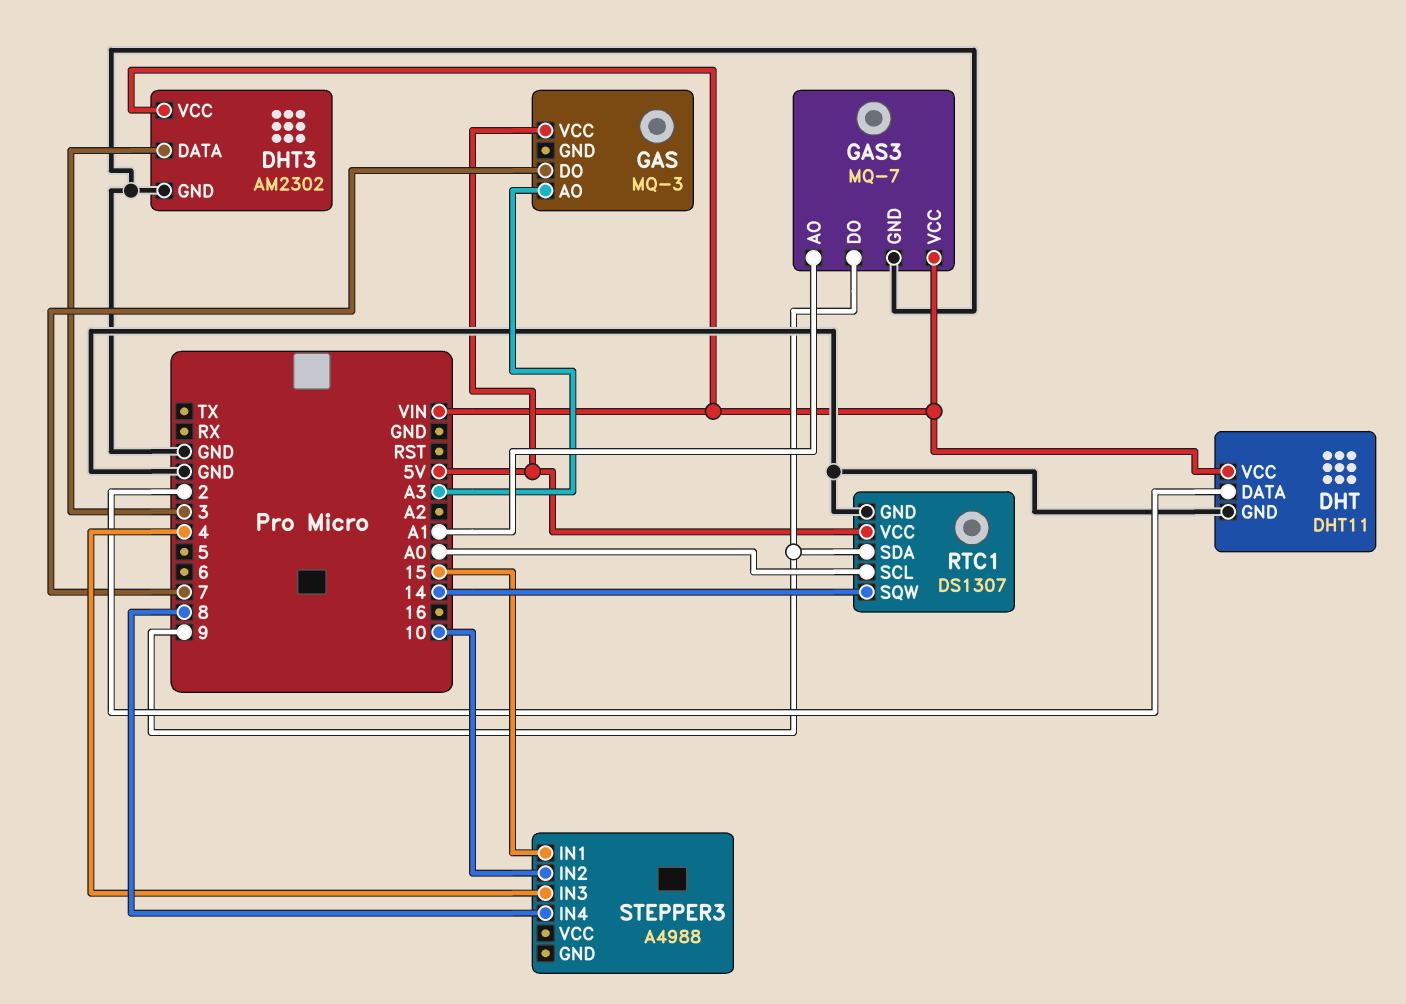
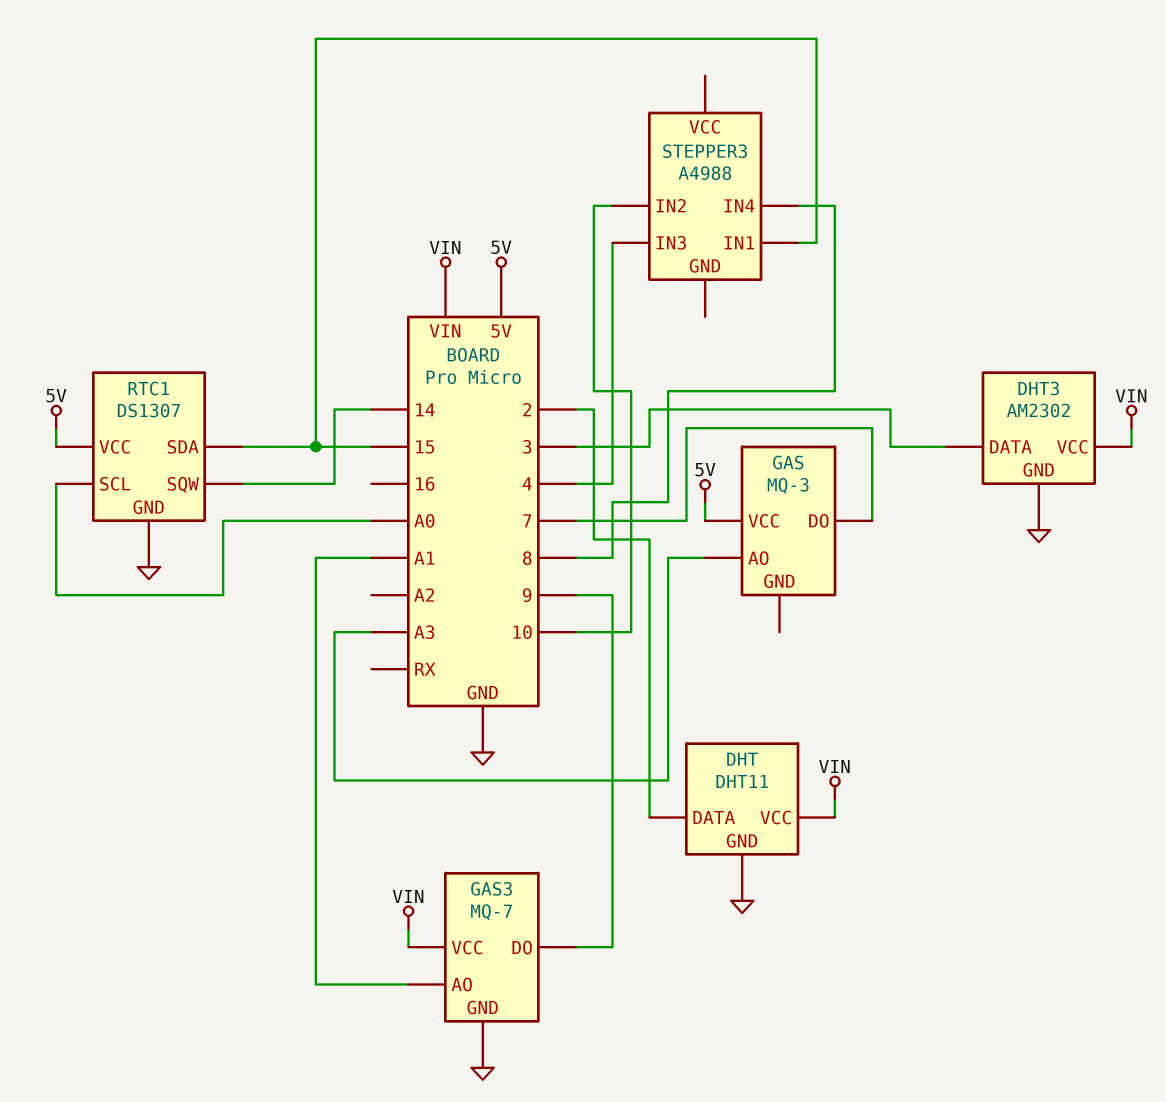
RTC1 pin SDA: 9 -> 15

